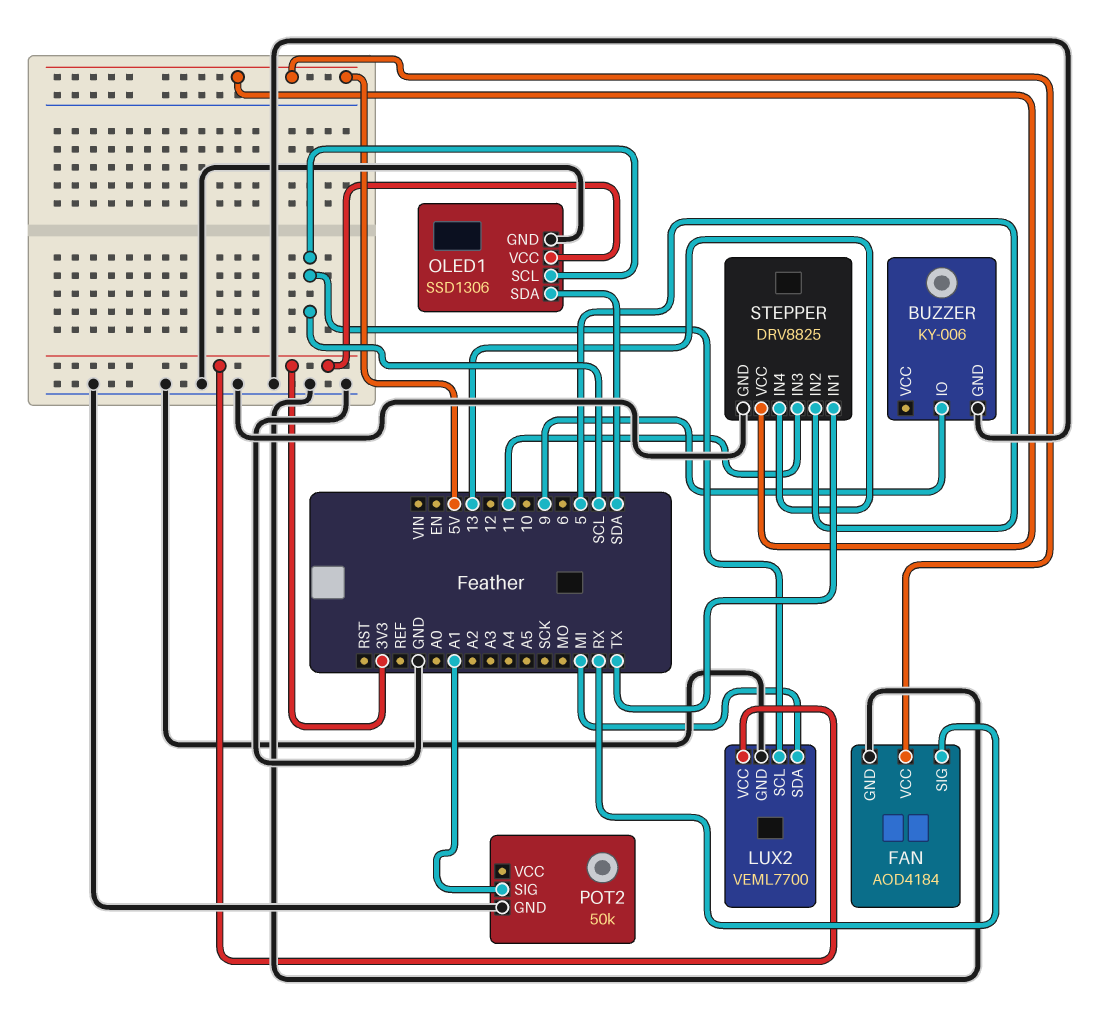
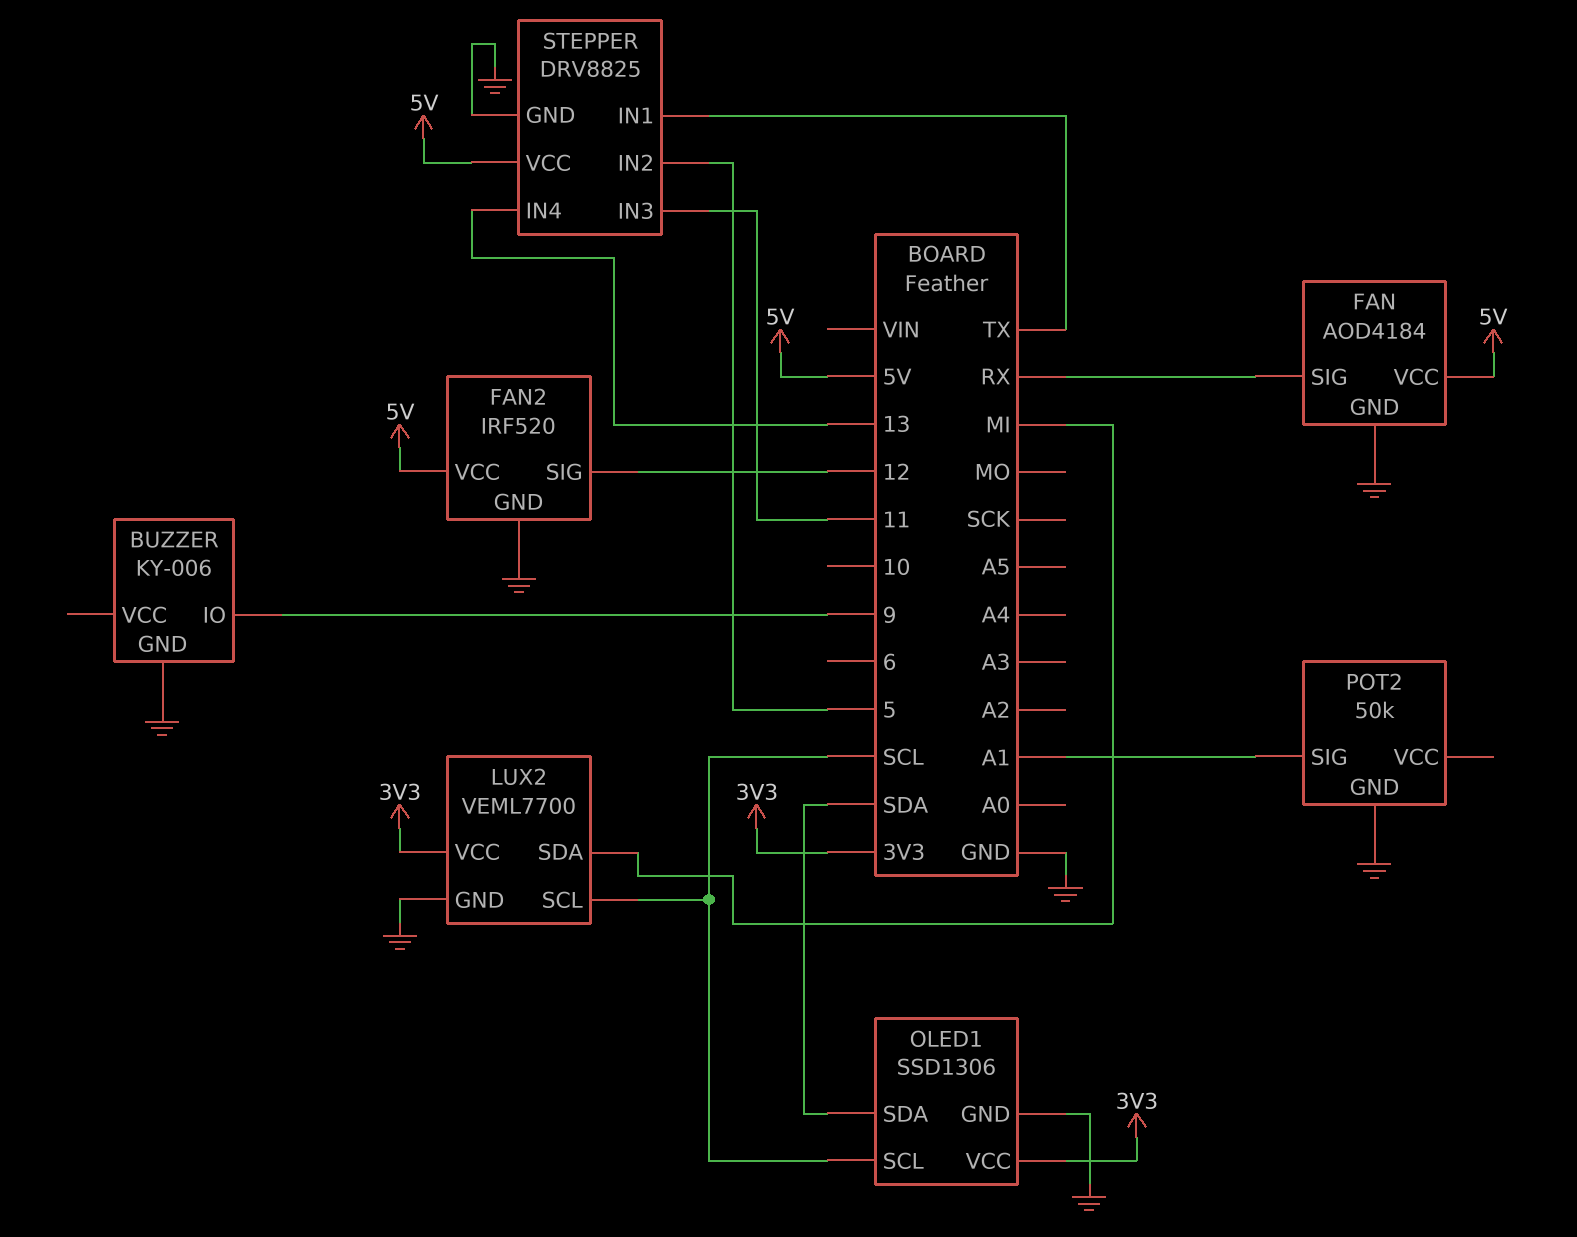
FAN2: none -> IRF520
FAN2 pin GND: none -> GND
FAN2 pin SIG: none -> 12
FAN2 pin VCC: none -> 5V

